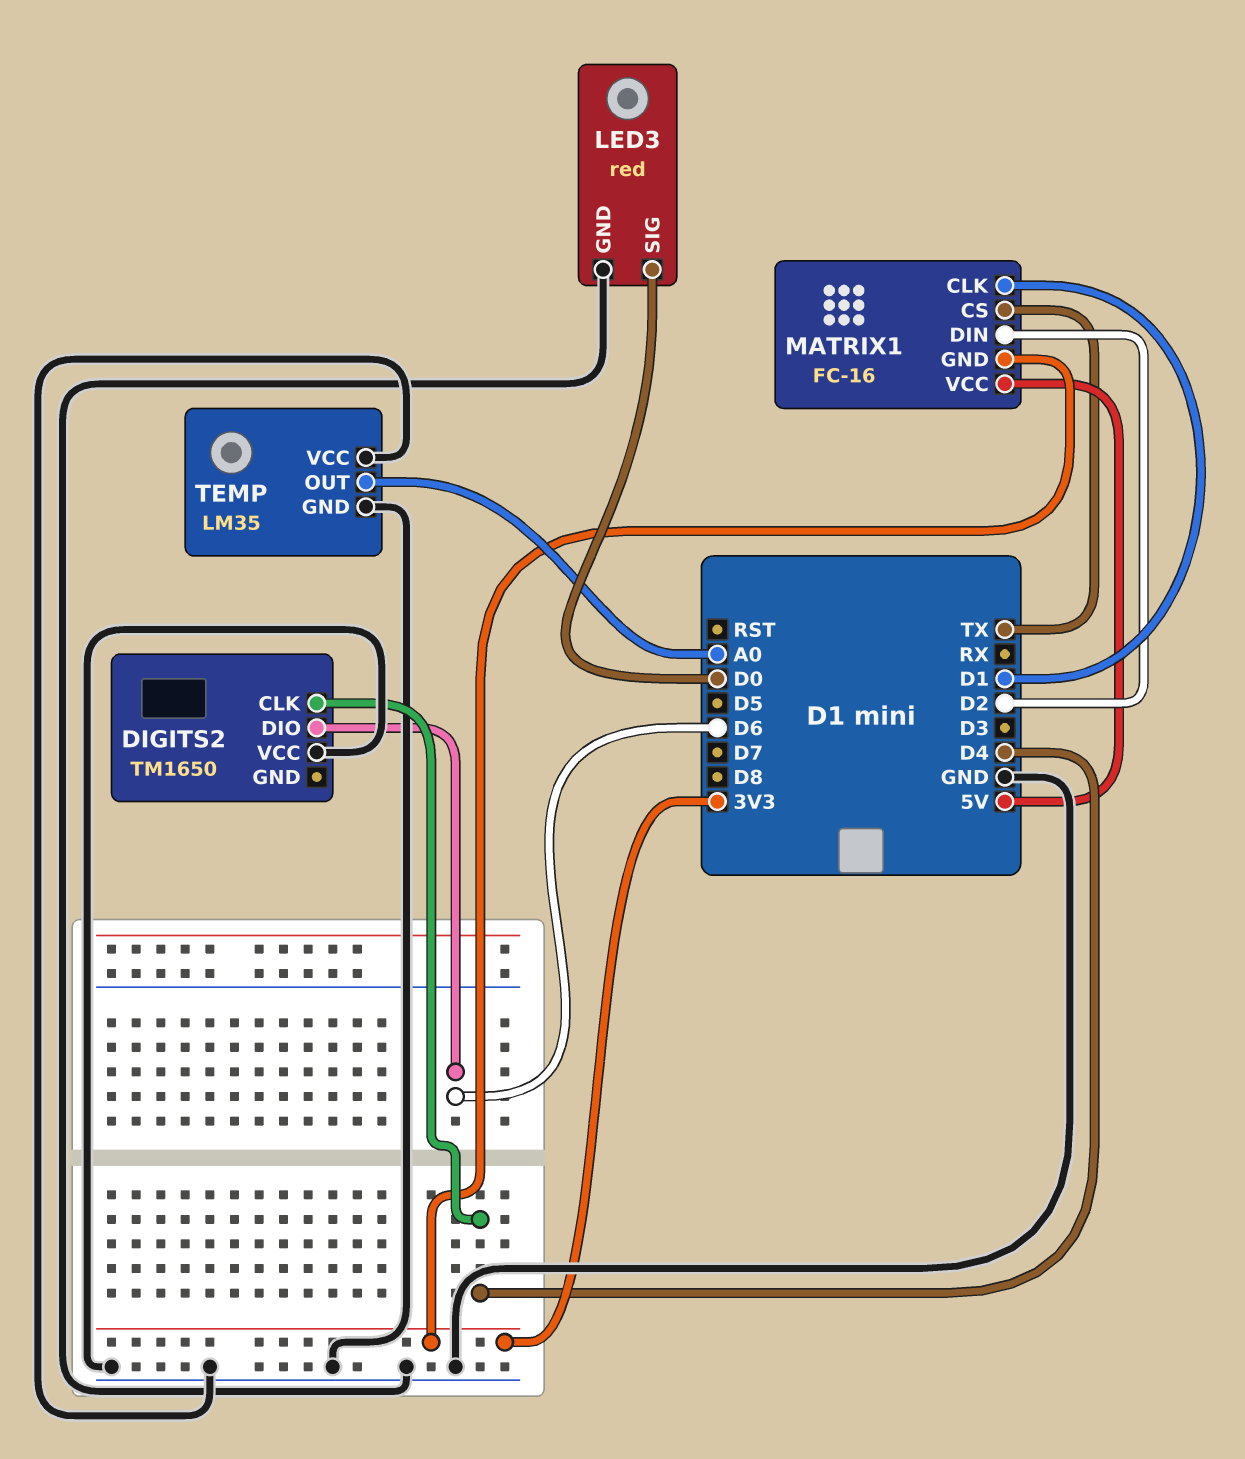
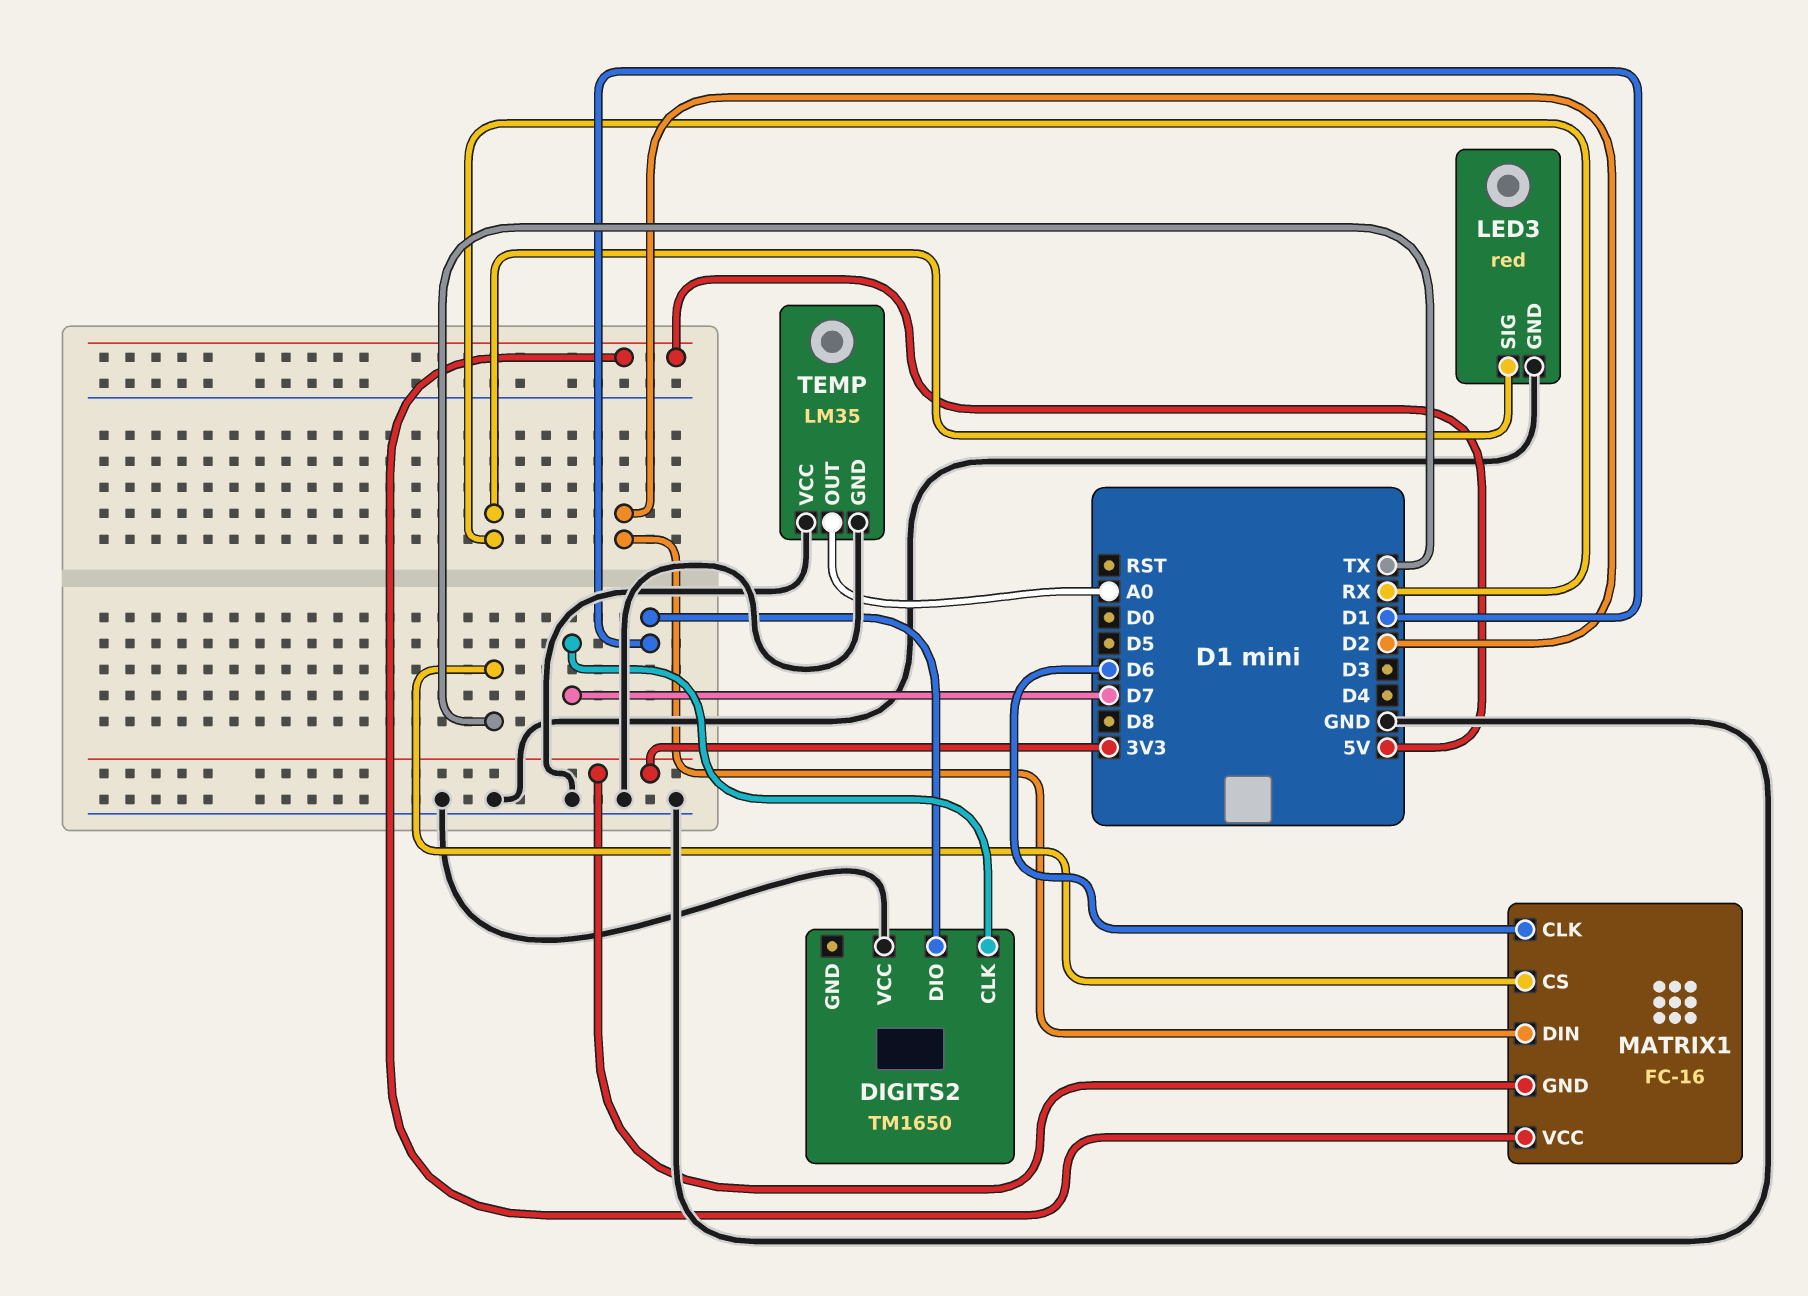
DIGITS2 pin CLK: D4 -> D7
DIGITS2 pin DIO: D6 -> D1
LED3 pin SIG: D0 -> RX
MATRIX1 pin CLK: D1 -> D6

